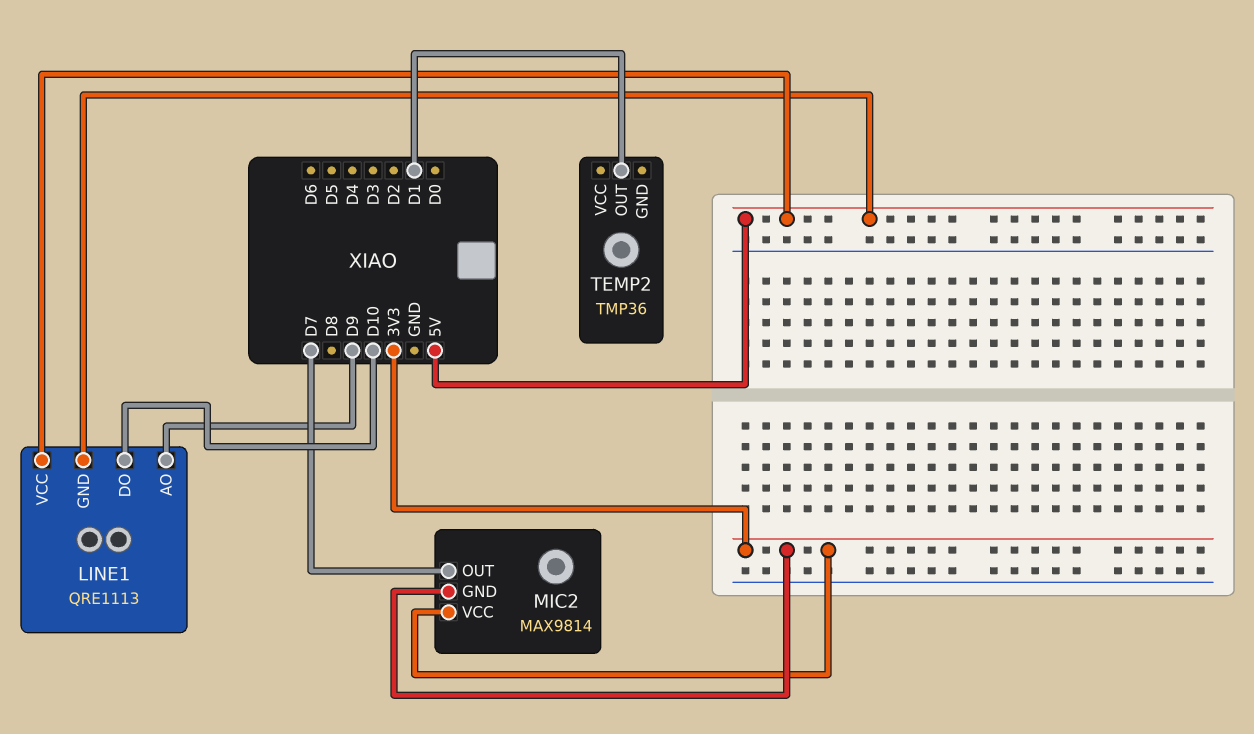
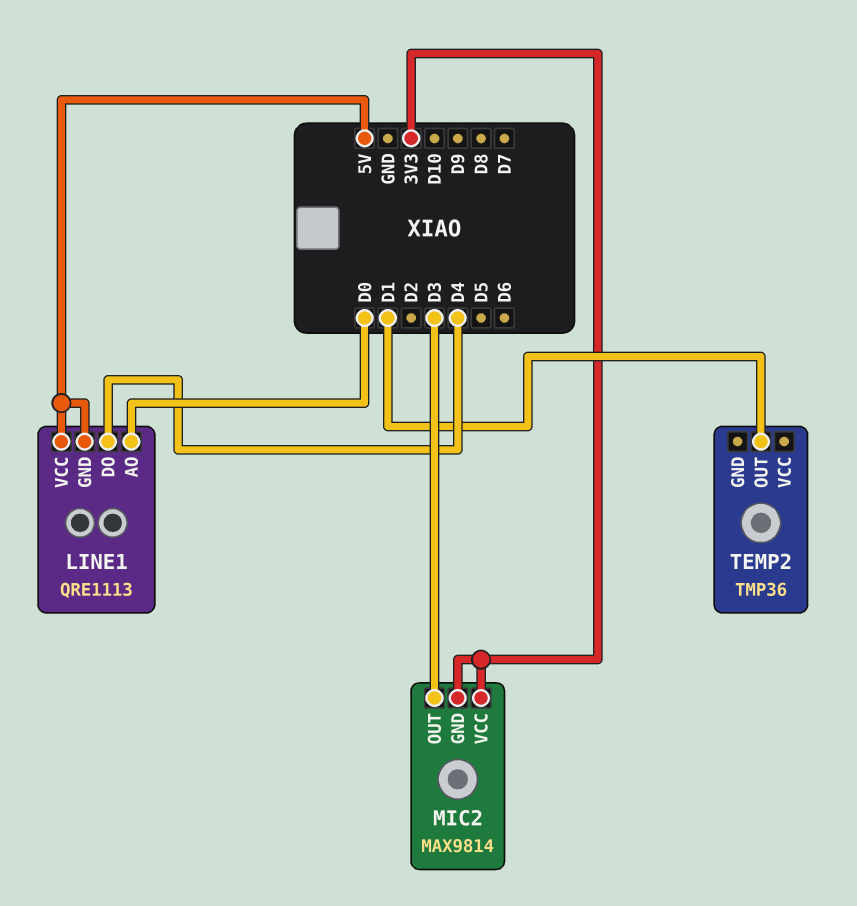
LINE1 pin AO: D9 -> D0
LINE1 pin DO: D10 -> D4
MIC2 pin OUT: D7 -> D3

